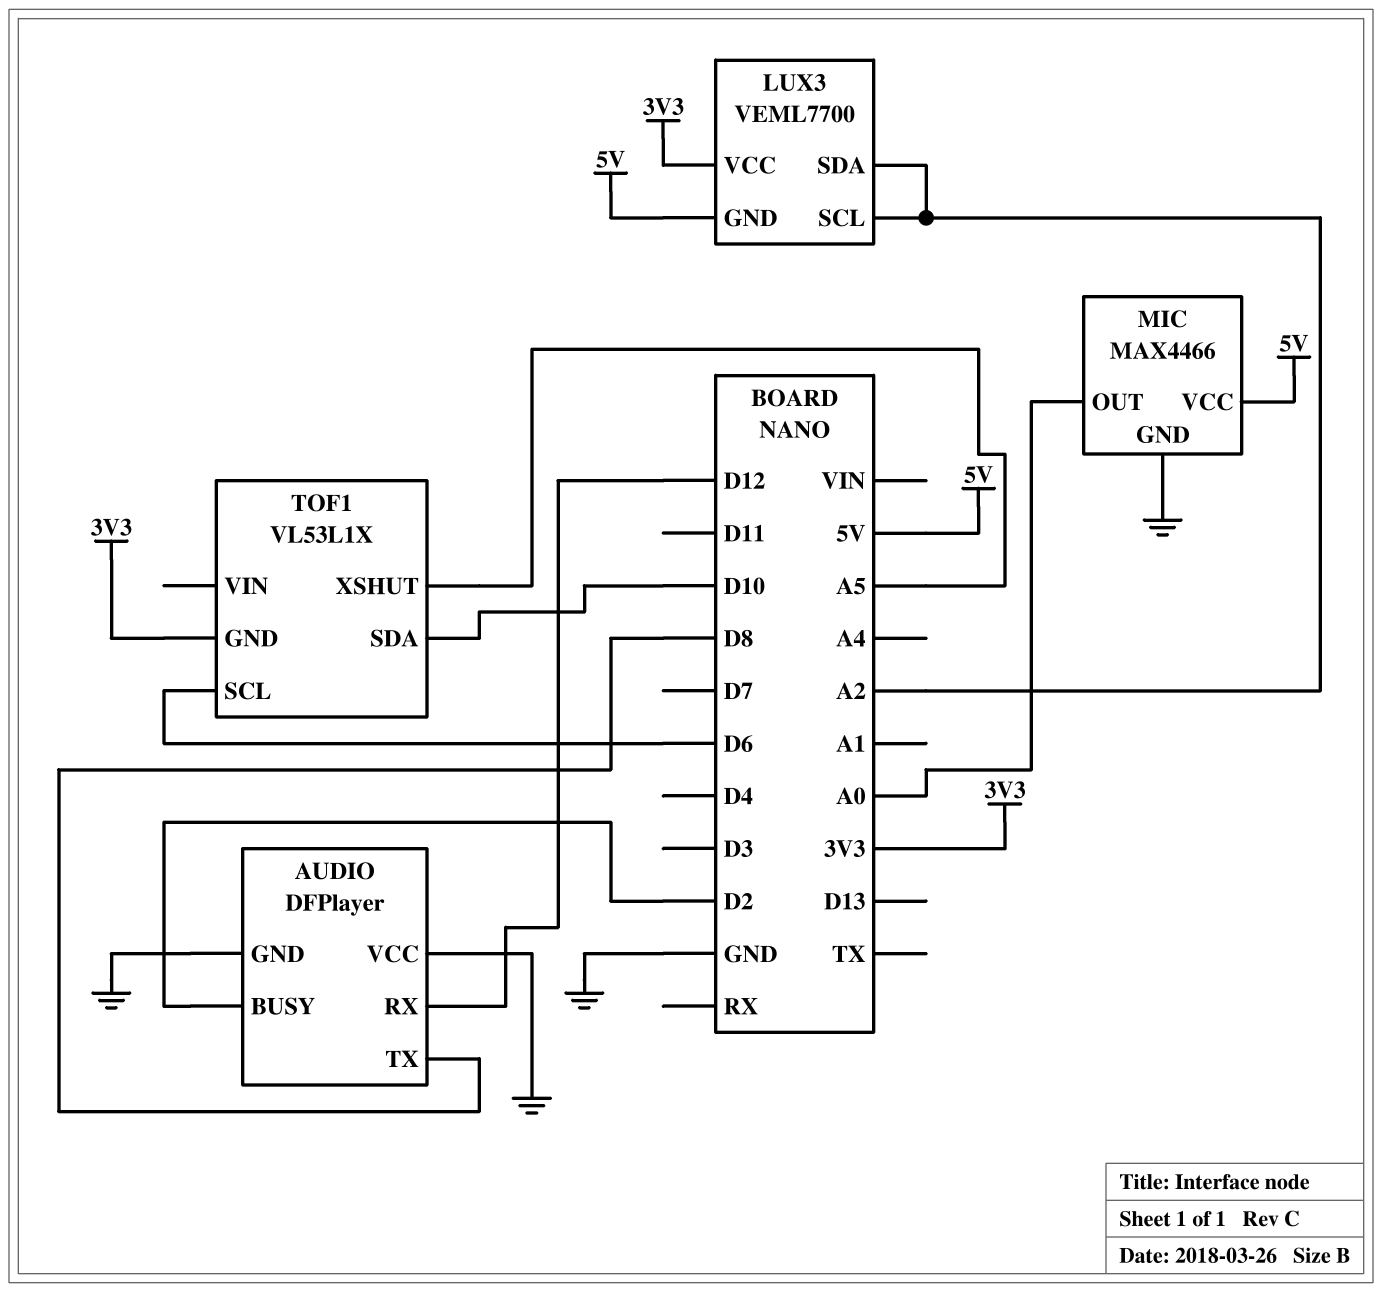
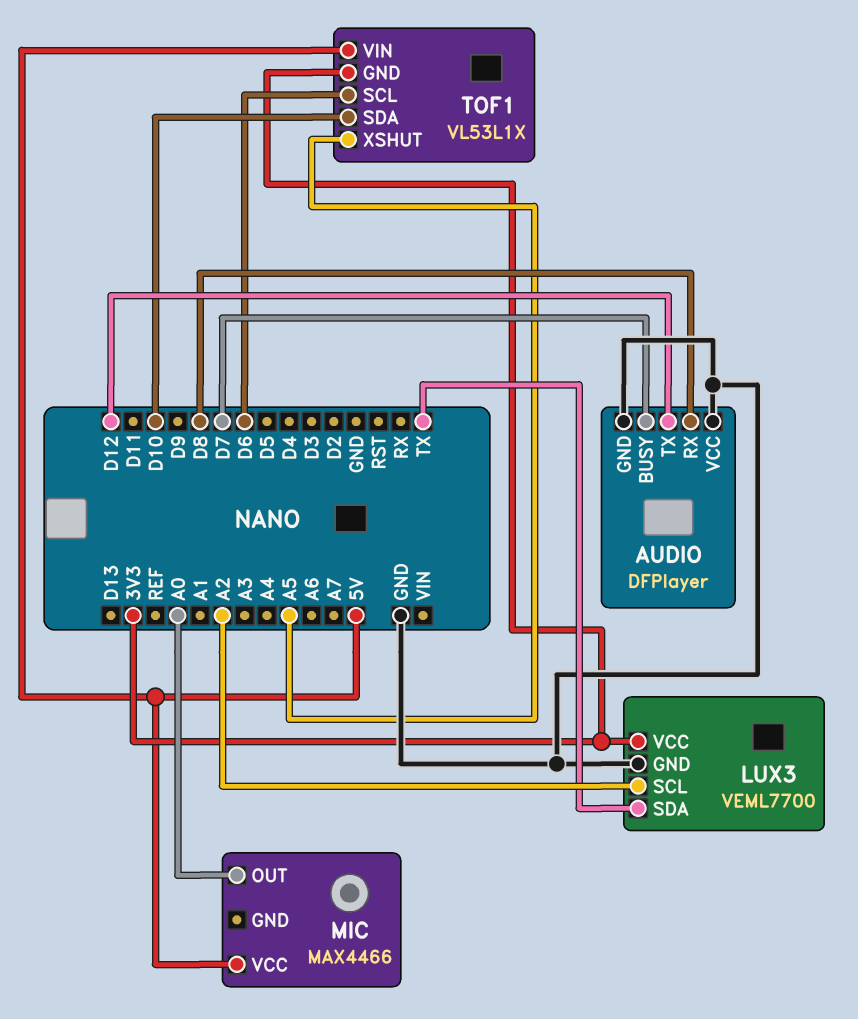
AUDIO pin BUSY: D2 -> D7
AUDIO pin RX: D12 -> D8
AUDIO pin TX: D8 -> D12
LUX3 pin GND: 5V -> GND
LUX3 pin SDA: A2 -> TX
MIC pin GND: GND -> none
TOF1 pin VIN: none -> 5V

